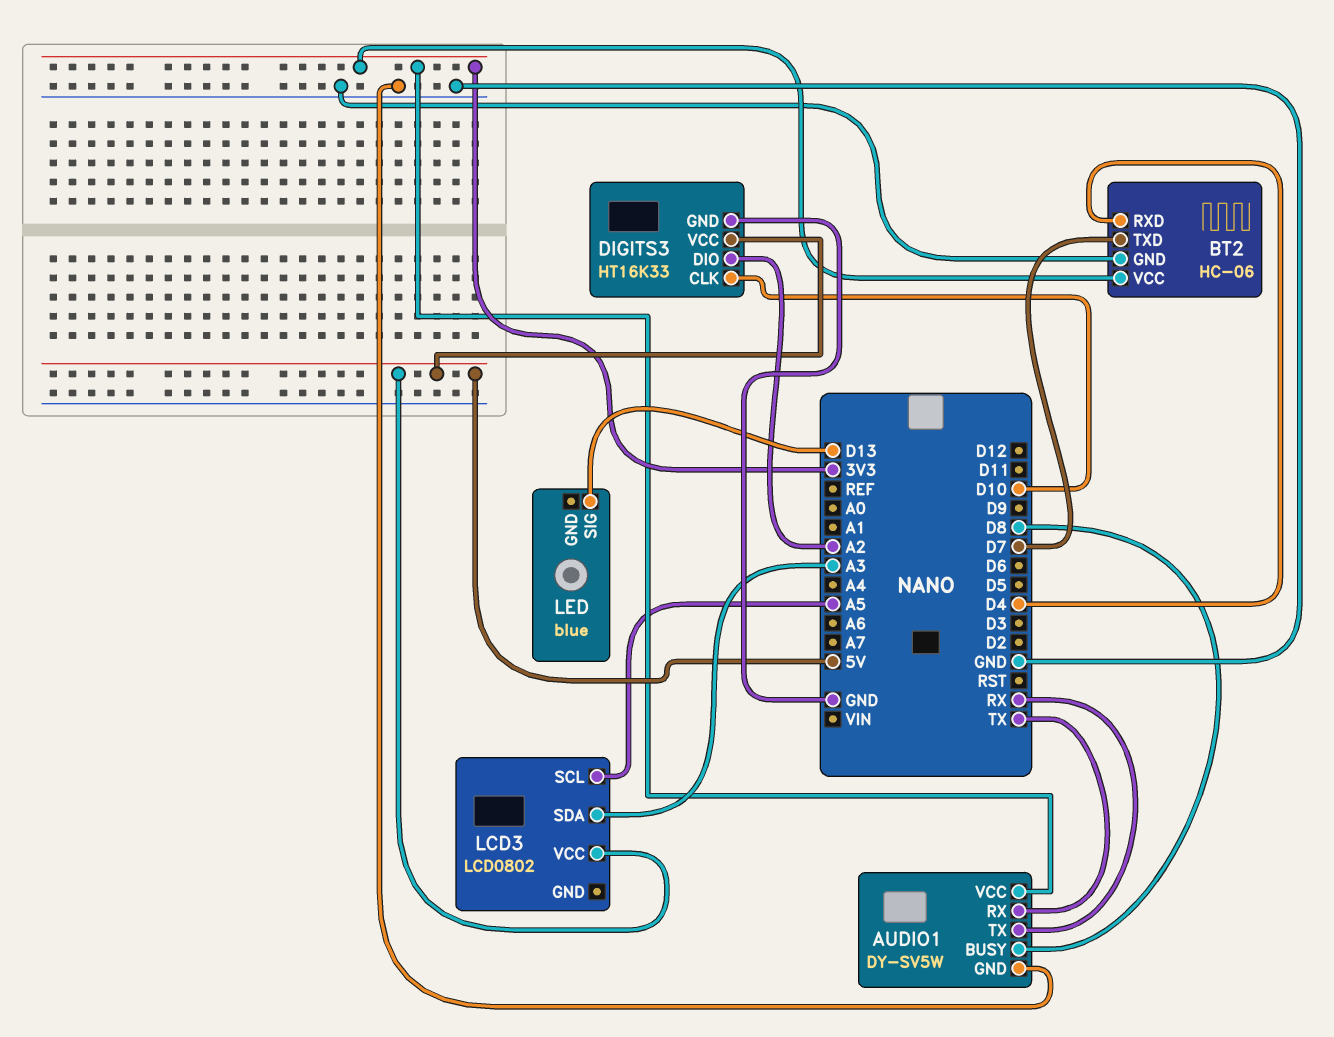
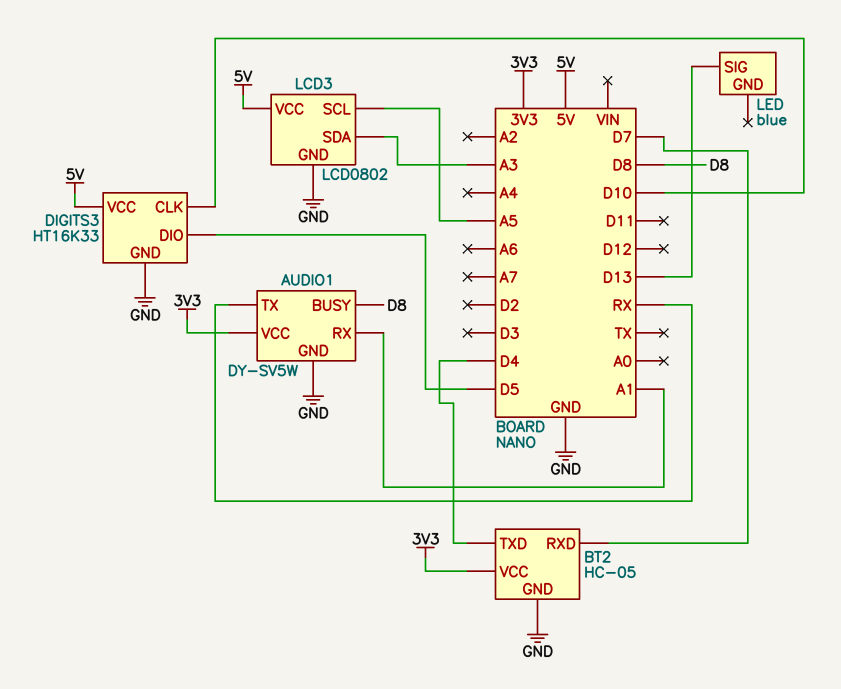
AUDIO1 pin RX: TX -> A1
BT2: HC-06 -> HC-05
BT2 pin RXD: D4 -> D7
BT2 pin TXD: D7 -> D4
DIGITS3 pin DIO: A2 -> D5
LCD3 pin GND: none -> GND

